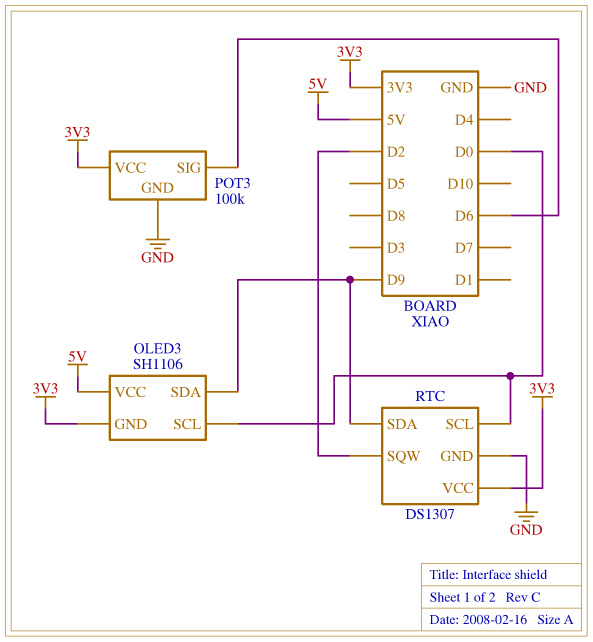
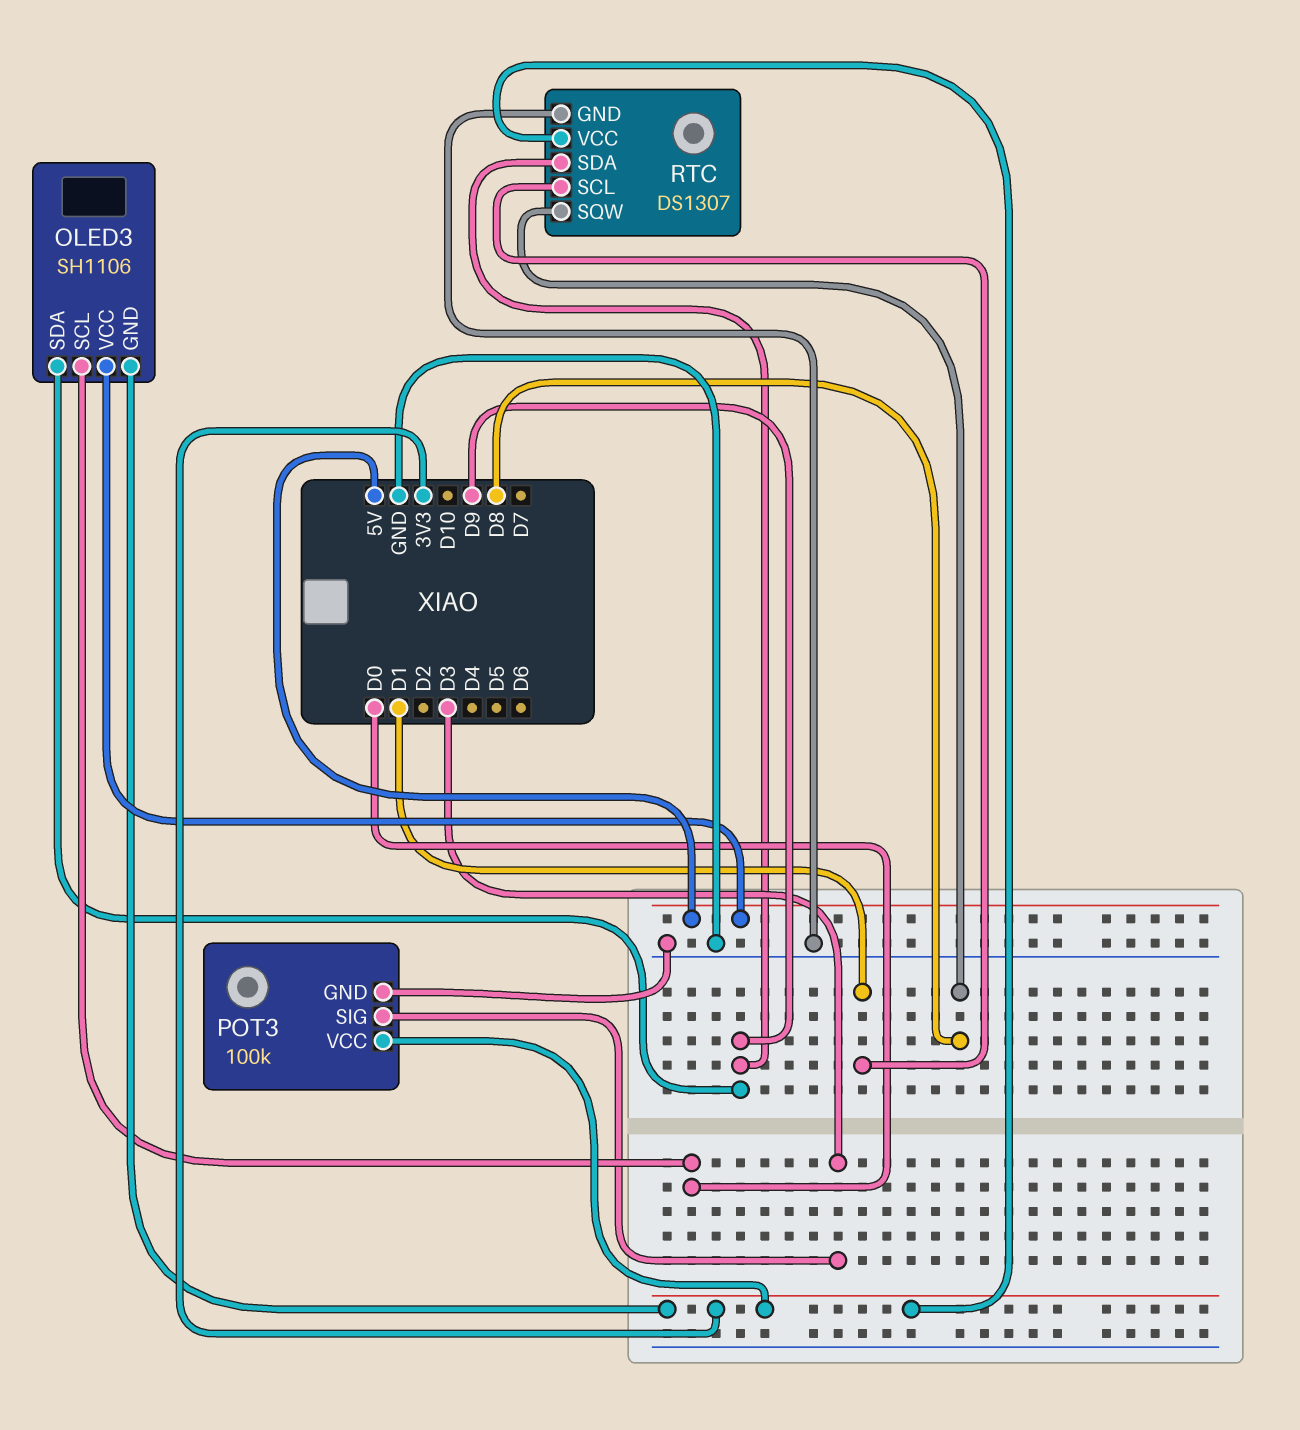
POT3 pin SIG: D6 -> D3
RTC pin SCL: D0 -> D1
RTC pin SQW: D2 -> D8

